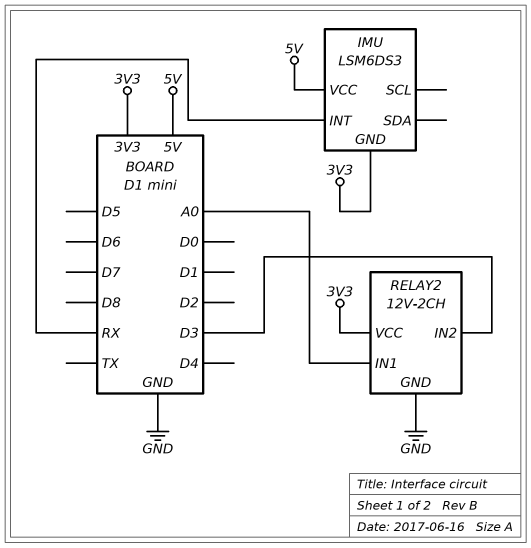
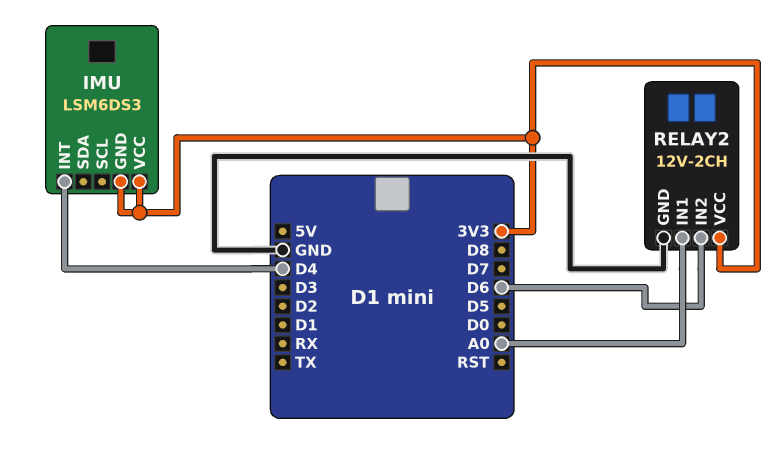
IMU pin INT: RX -> D4
IMU pin VCC: 5V -> 3V3
RELAY2 pin IN2: D3 -> D6

